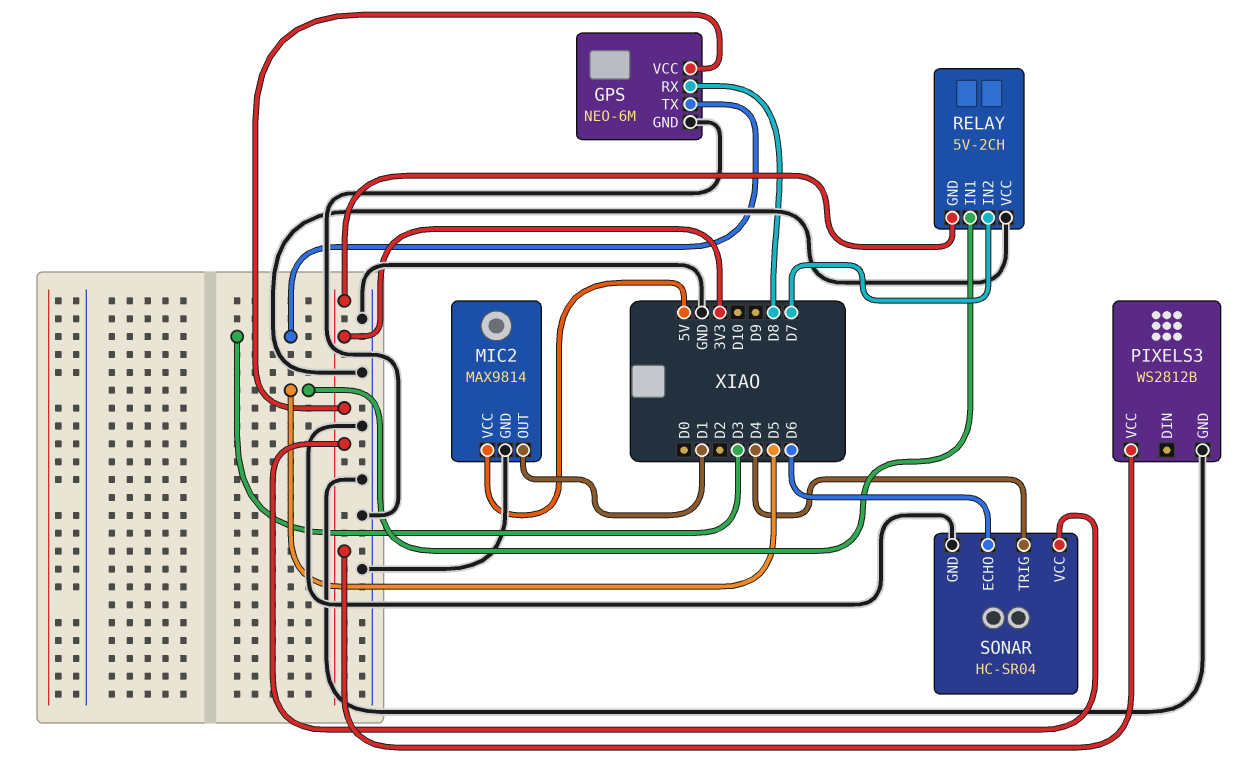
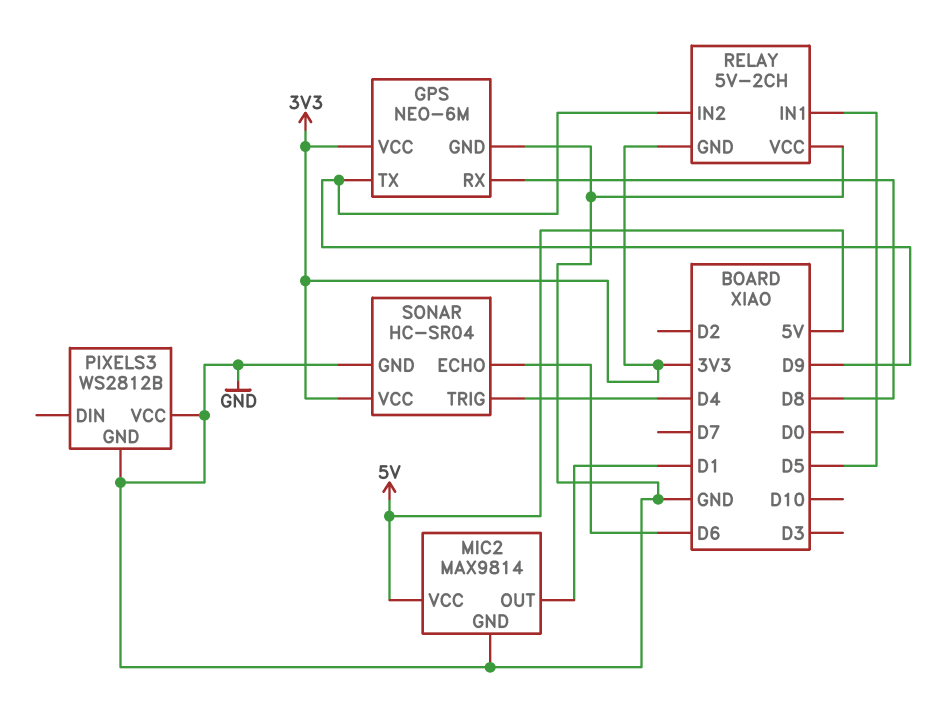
GPS pin TX: D3 -> D9
PIXELS3 pin VCC: 3V3 -> GND
RELAY pin IN2: D7 -> D9

